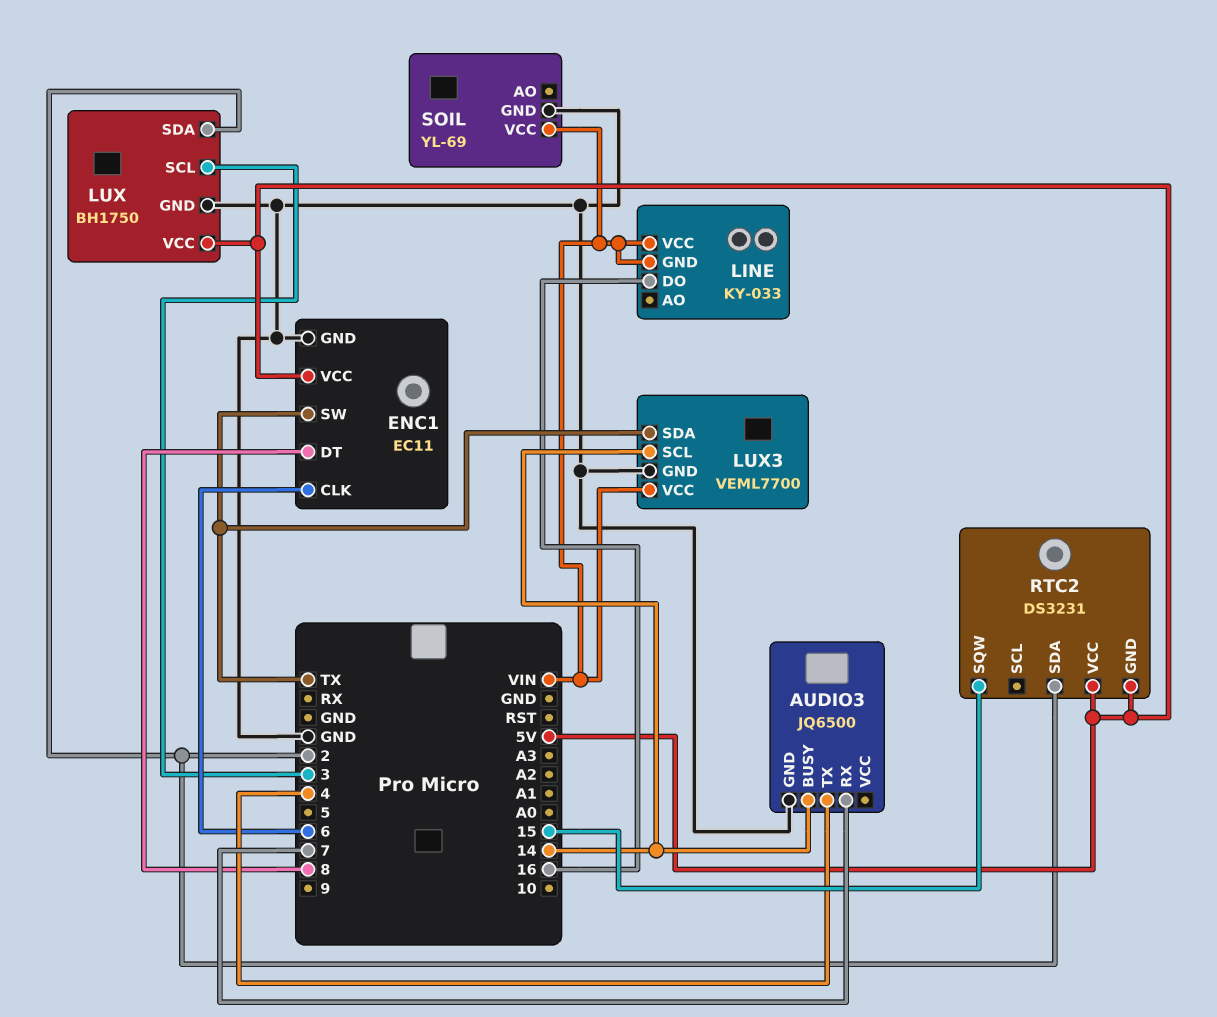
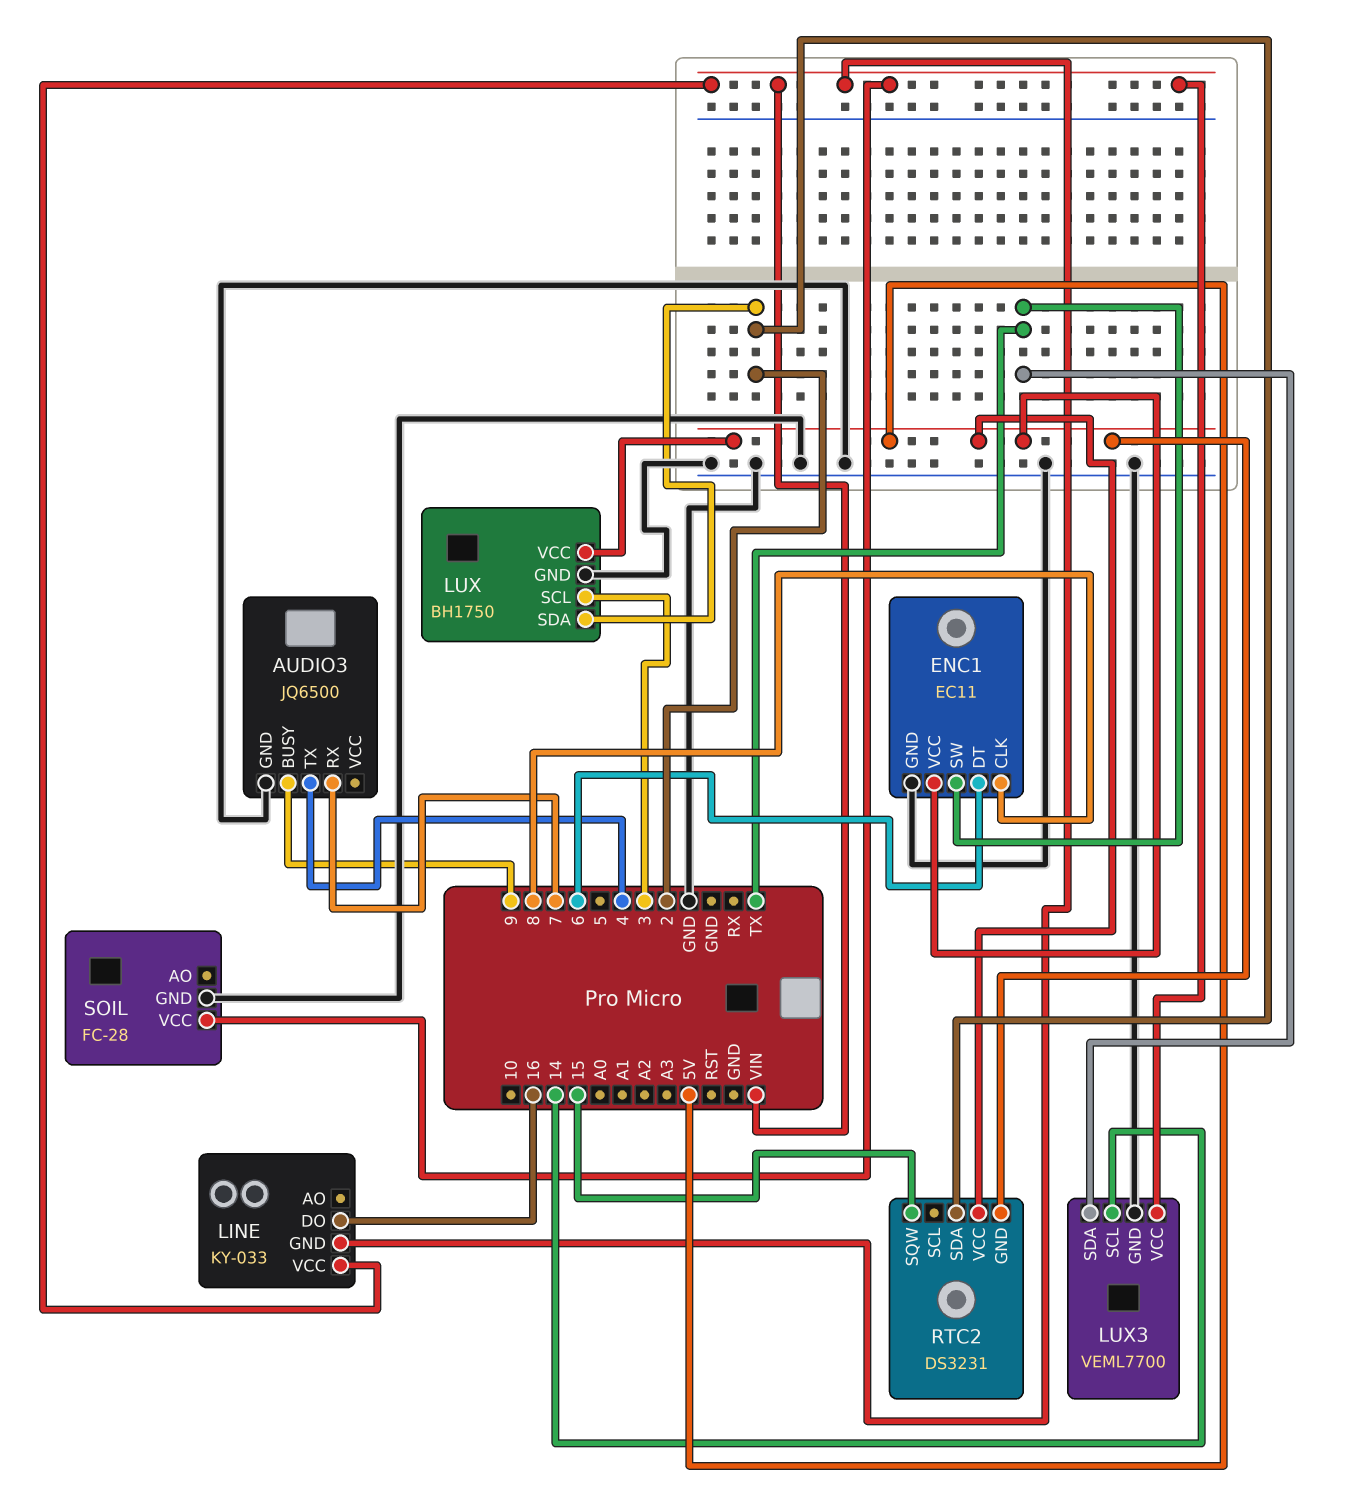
AUDIO3 pin BUSY: 14 -> 9
ENC1 pin CLK: 6 -> 8
ENC1 pin DT: 8 -> 6
SOIL: YL-69 -> FC-28

